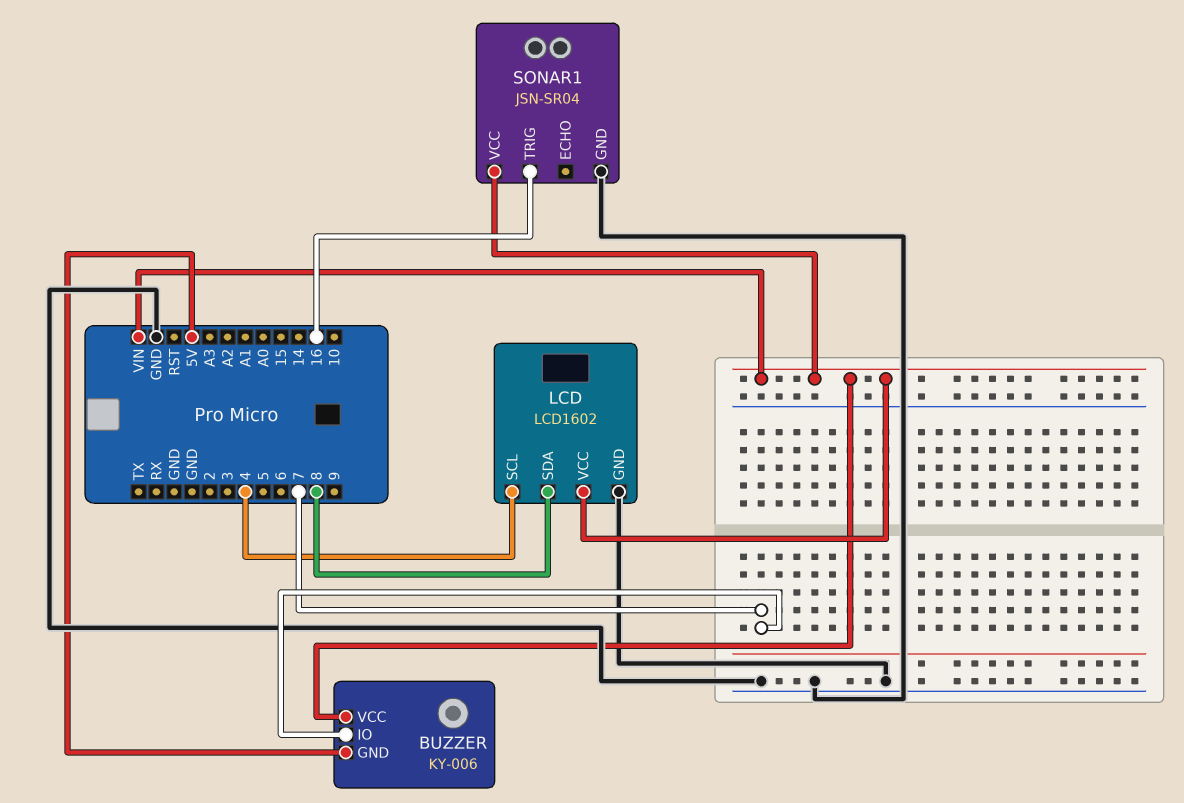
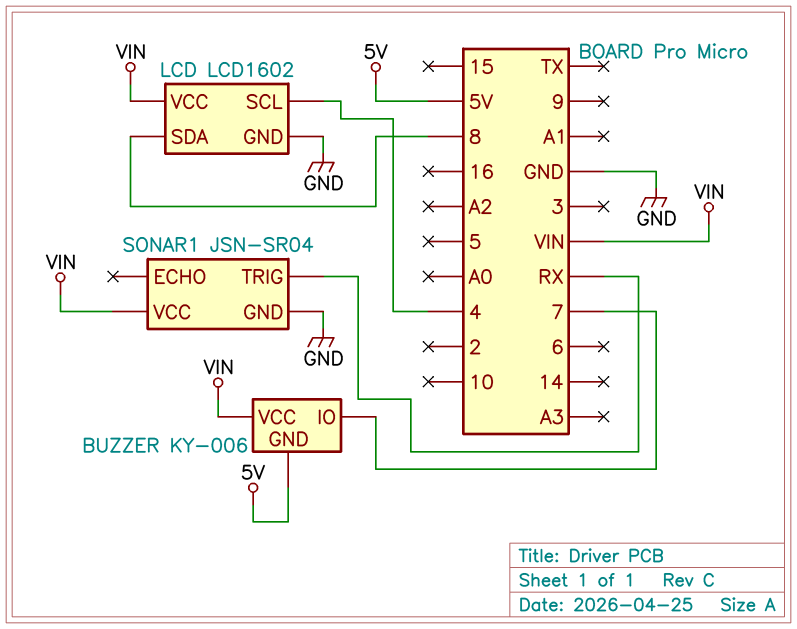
SONAR1 pin TRIG: 16 -> RX

